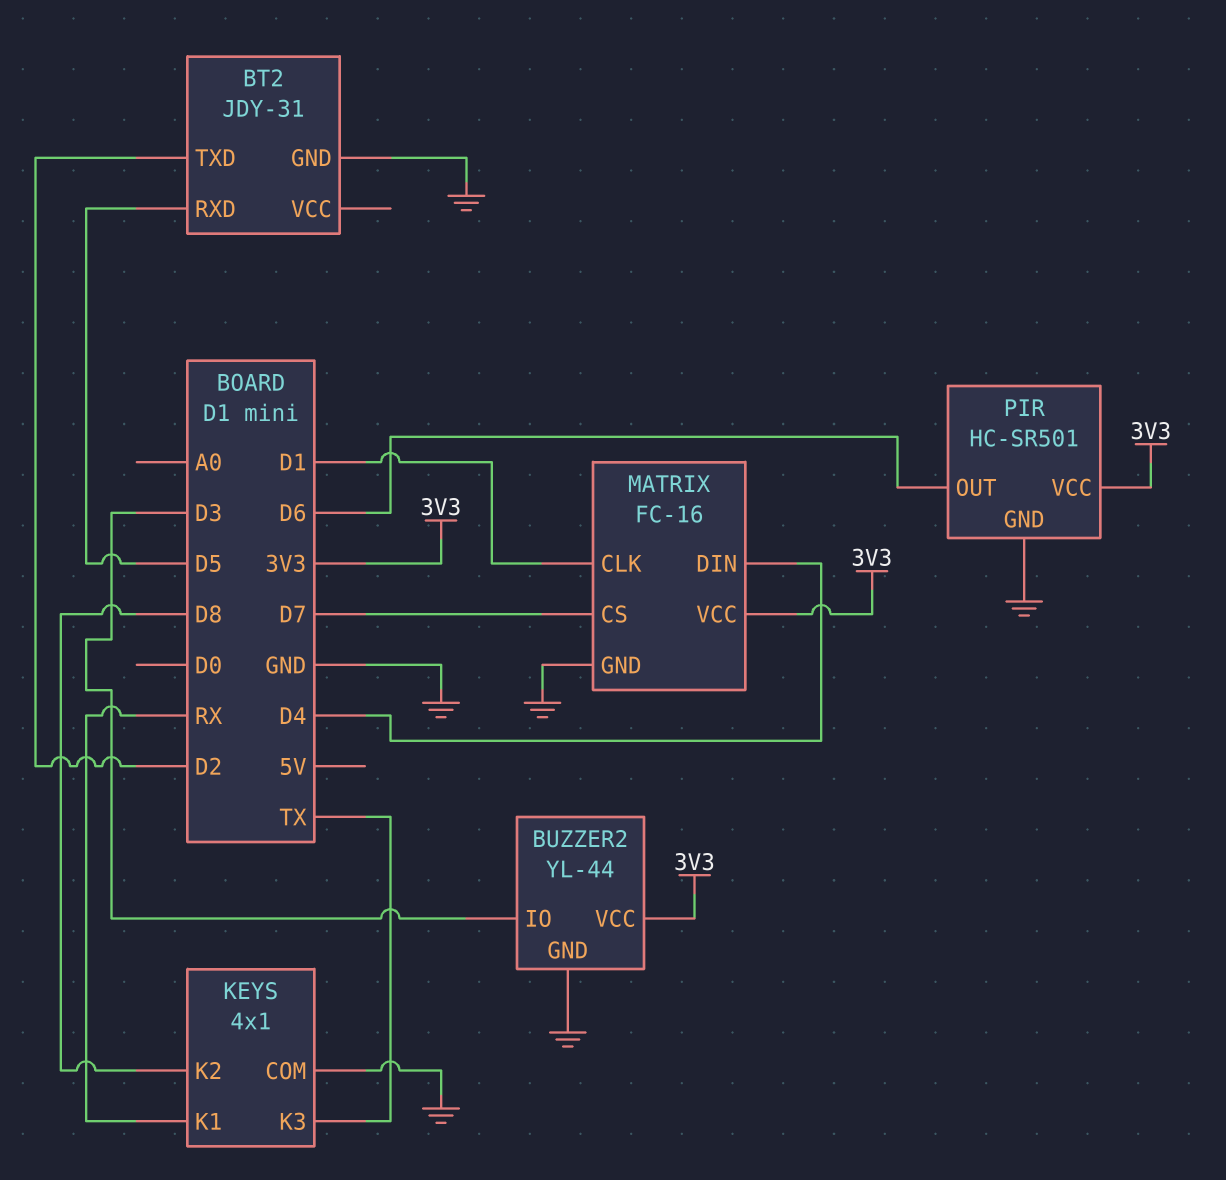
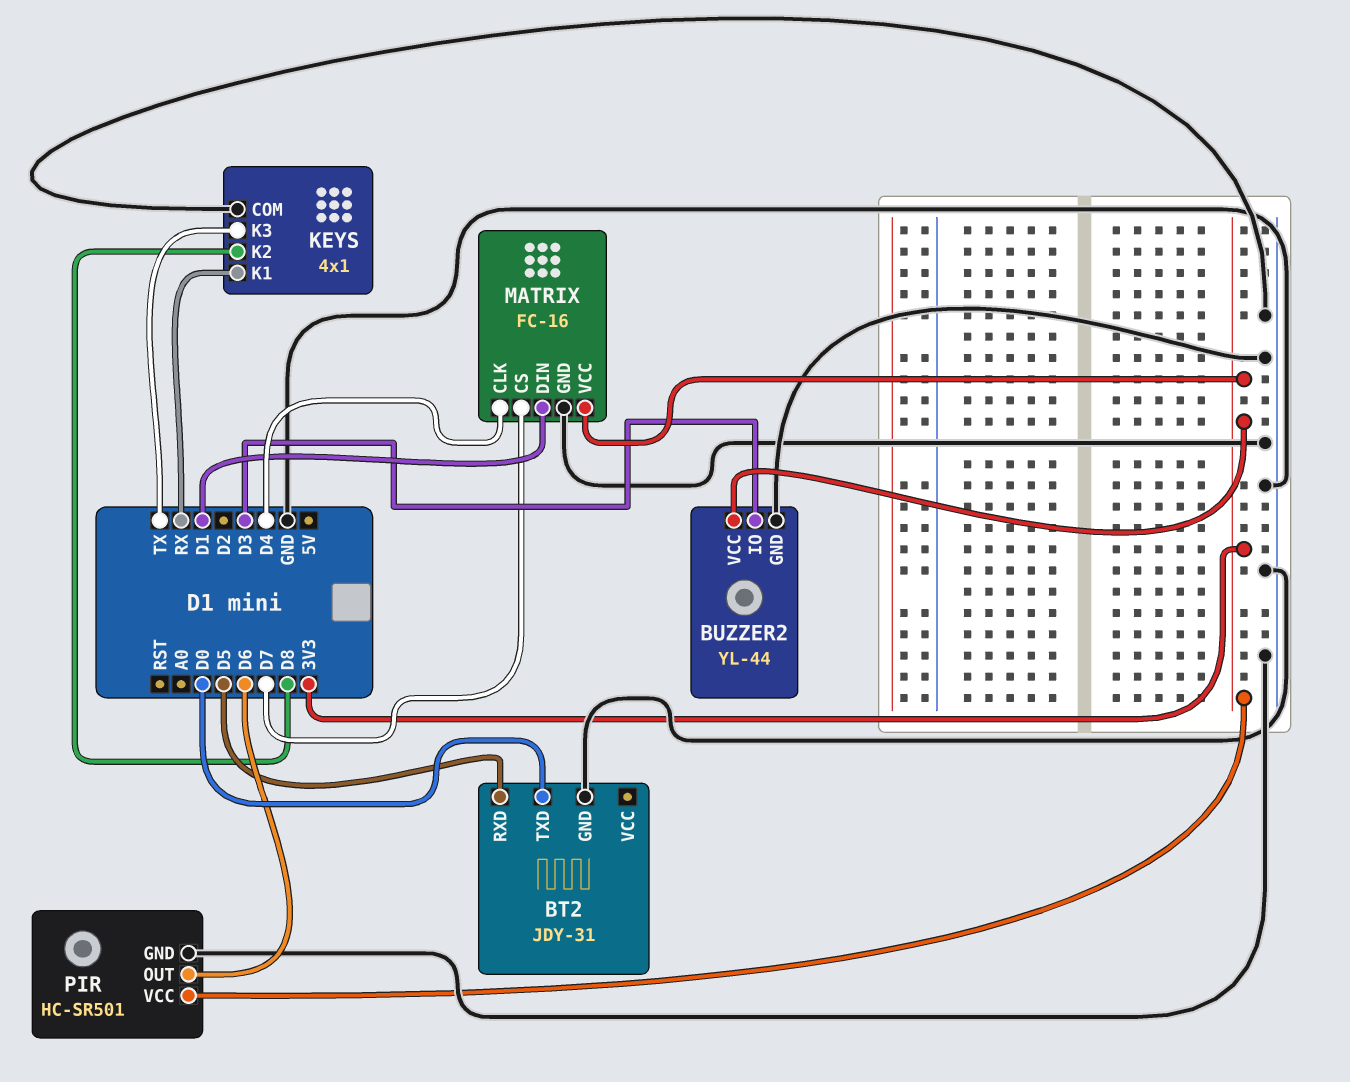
BT2 pin TXD: D2 -> D0
MATRIX pin CLK: D1 -> D4
MATRIX pin DIN: D4 -> D1

